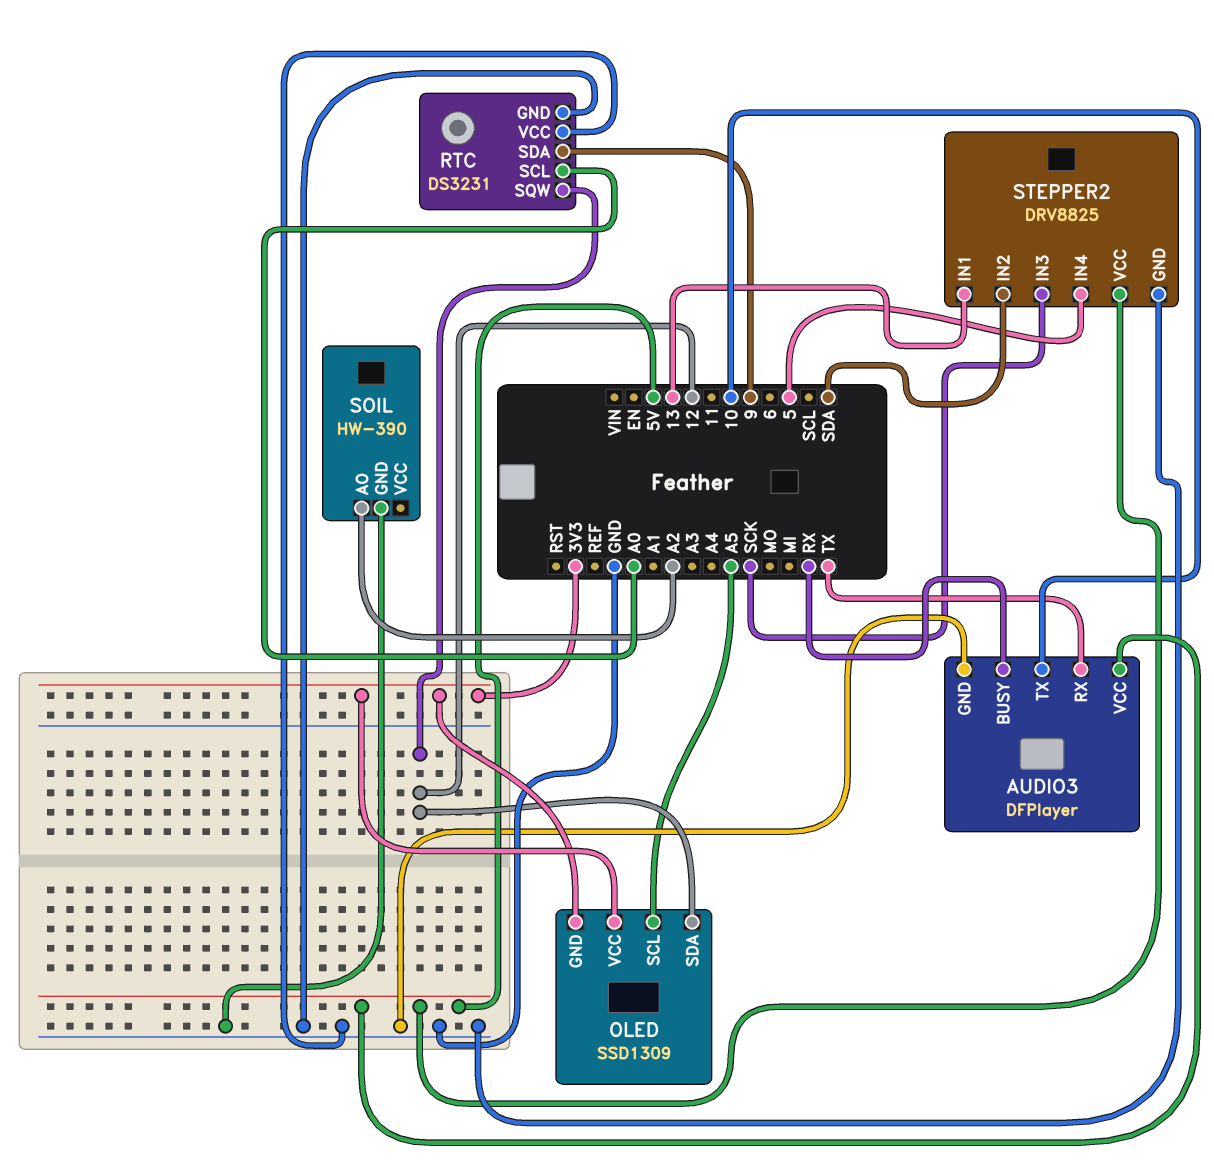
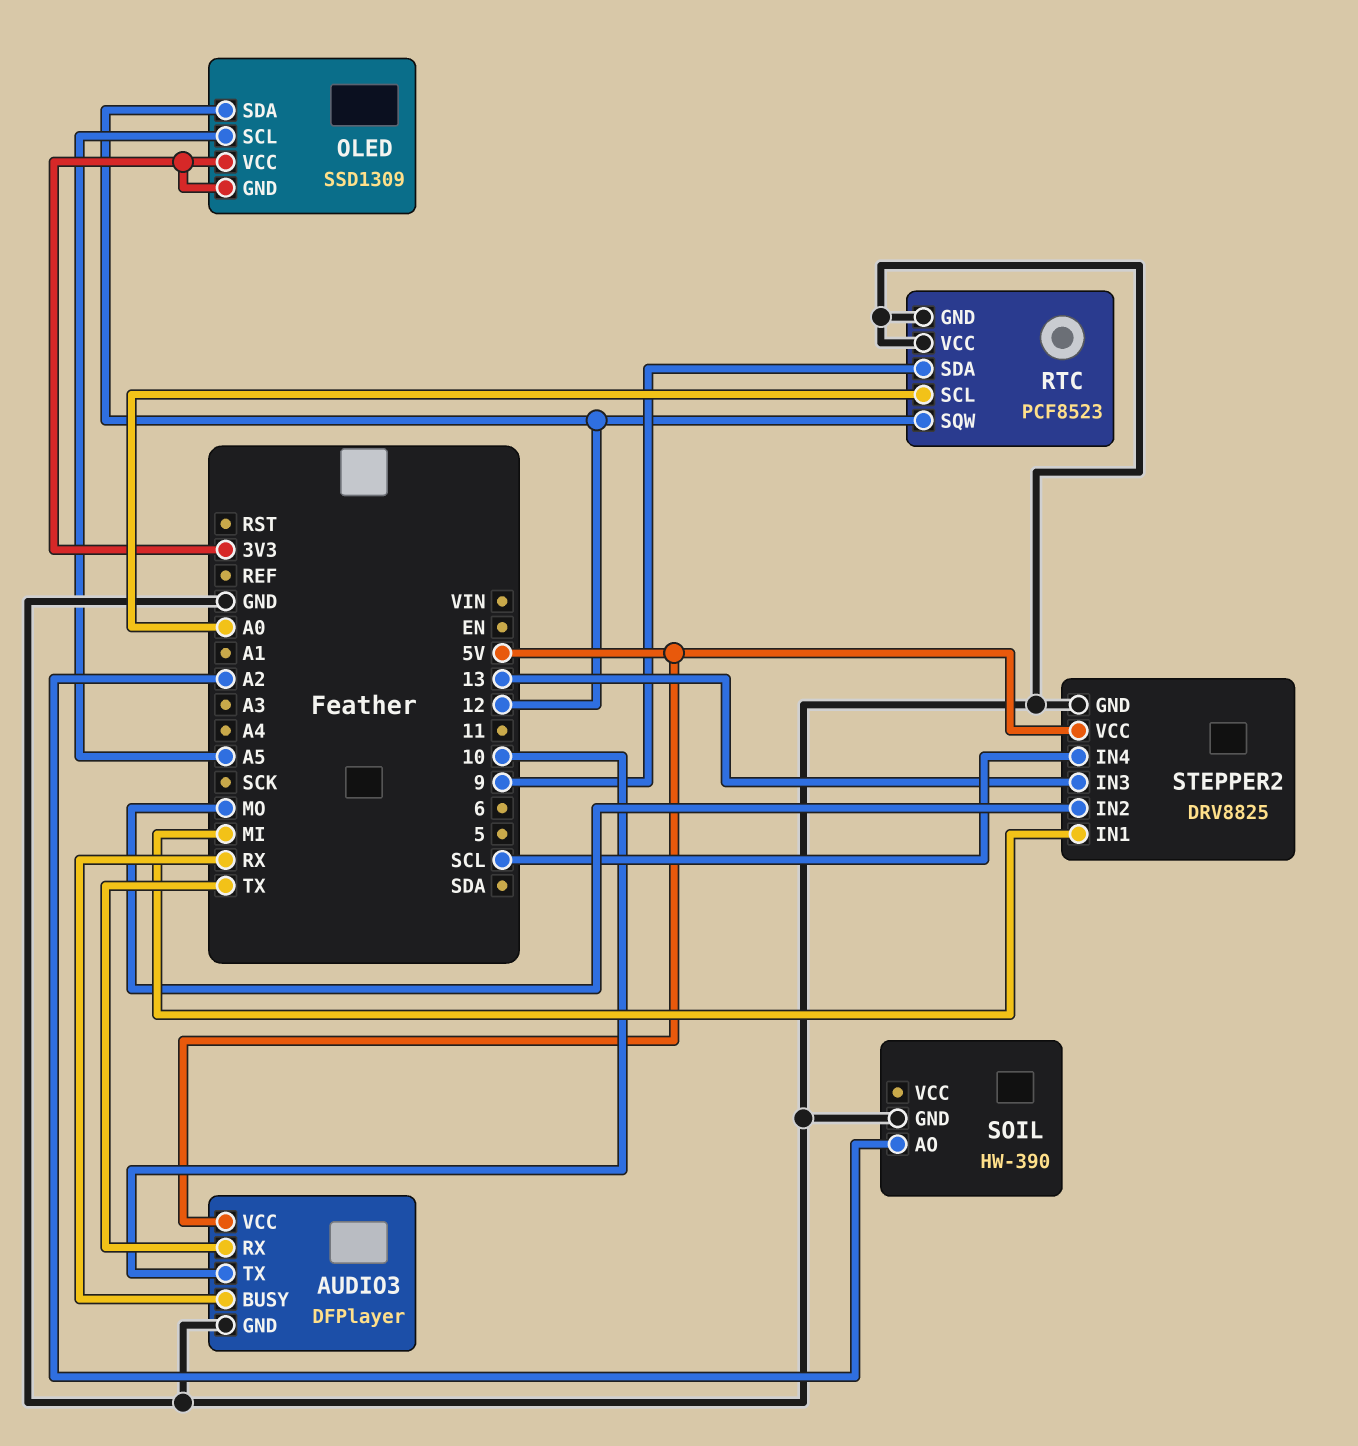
RTC: DS3231 -> PCF8523
STEPPER2 pin IN1: 13 -> MI
STEPPER2 pin IN2: SDA -> MO
STEPPER2 pin IN3: SCK -> 13
STEPPER2 pin IN4: 5 -> SCL

